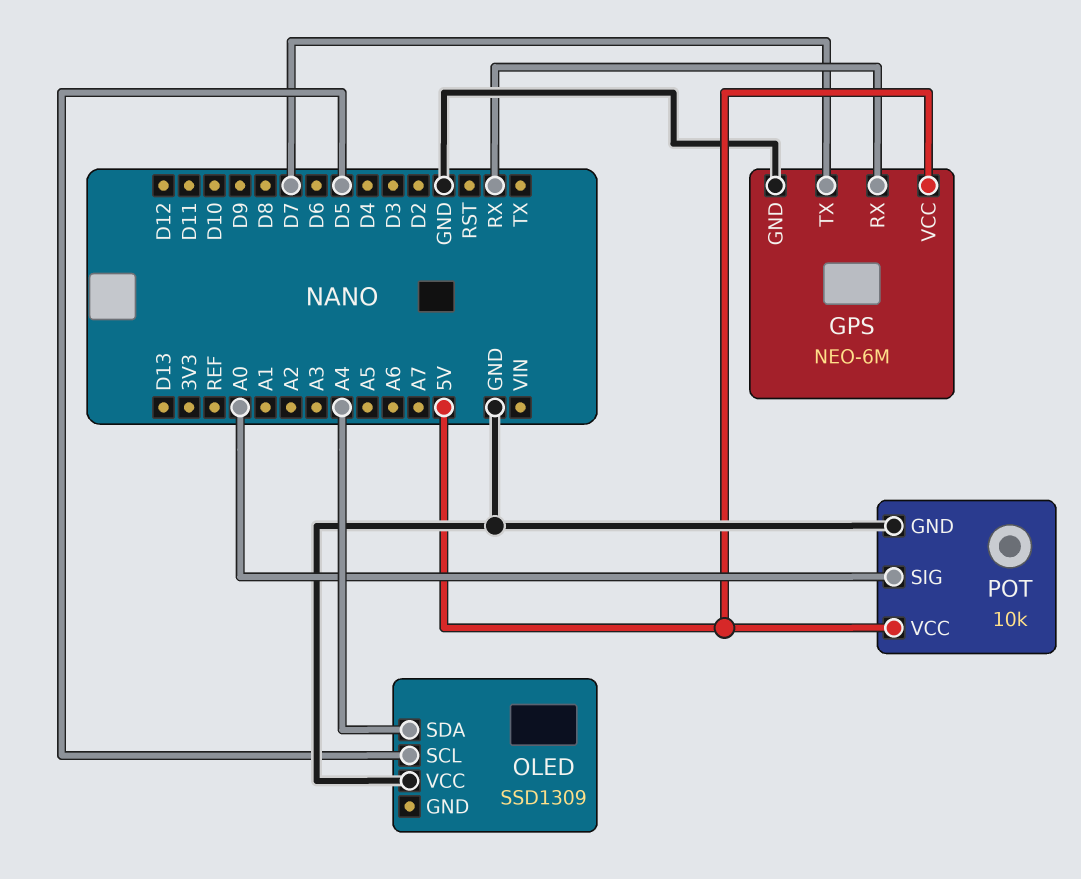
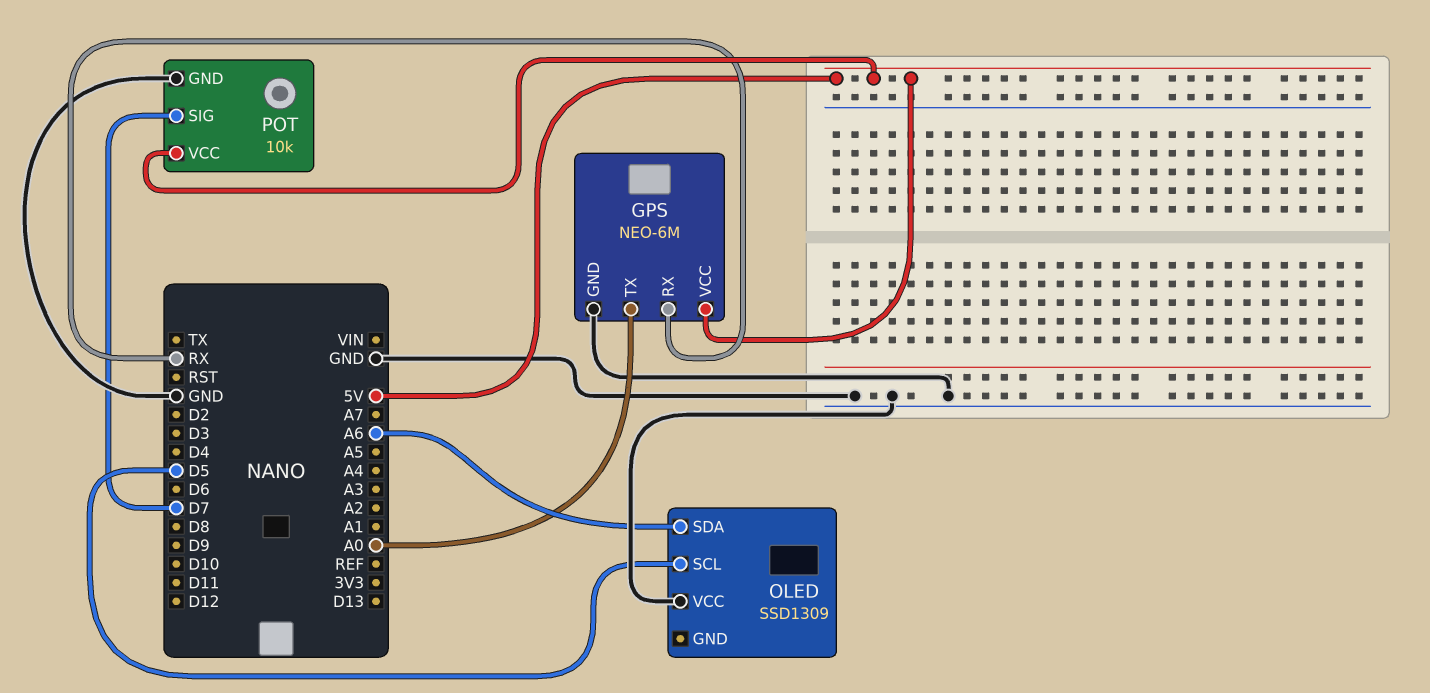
GPS pin TX: D7 -> A0
OLED pin SDA: A4 -> A6
POT pin SIG: A0 -> D7

